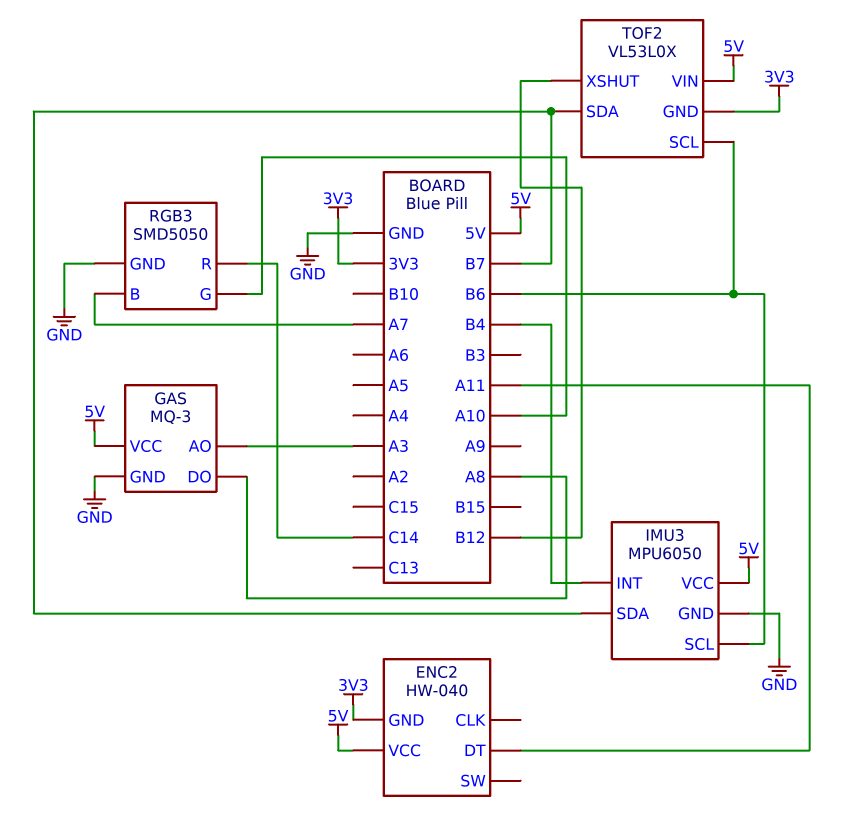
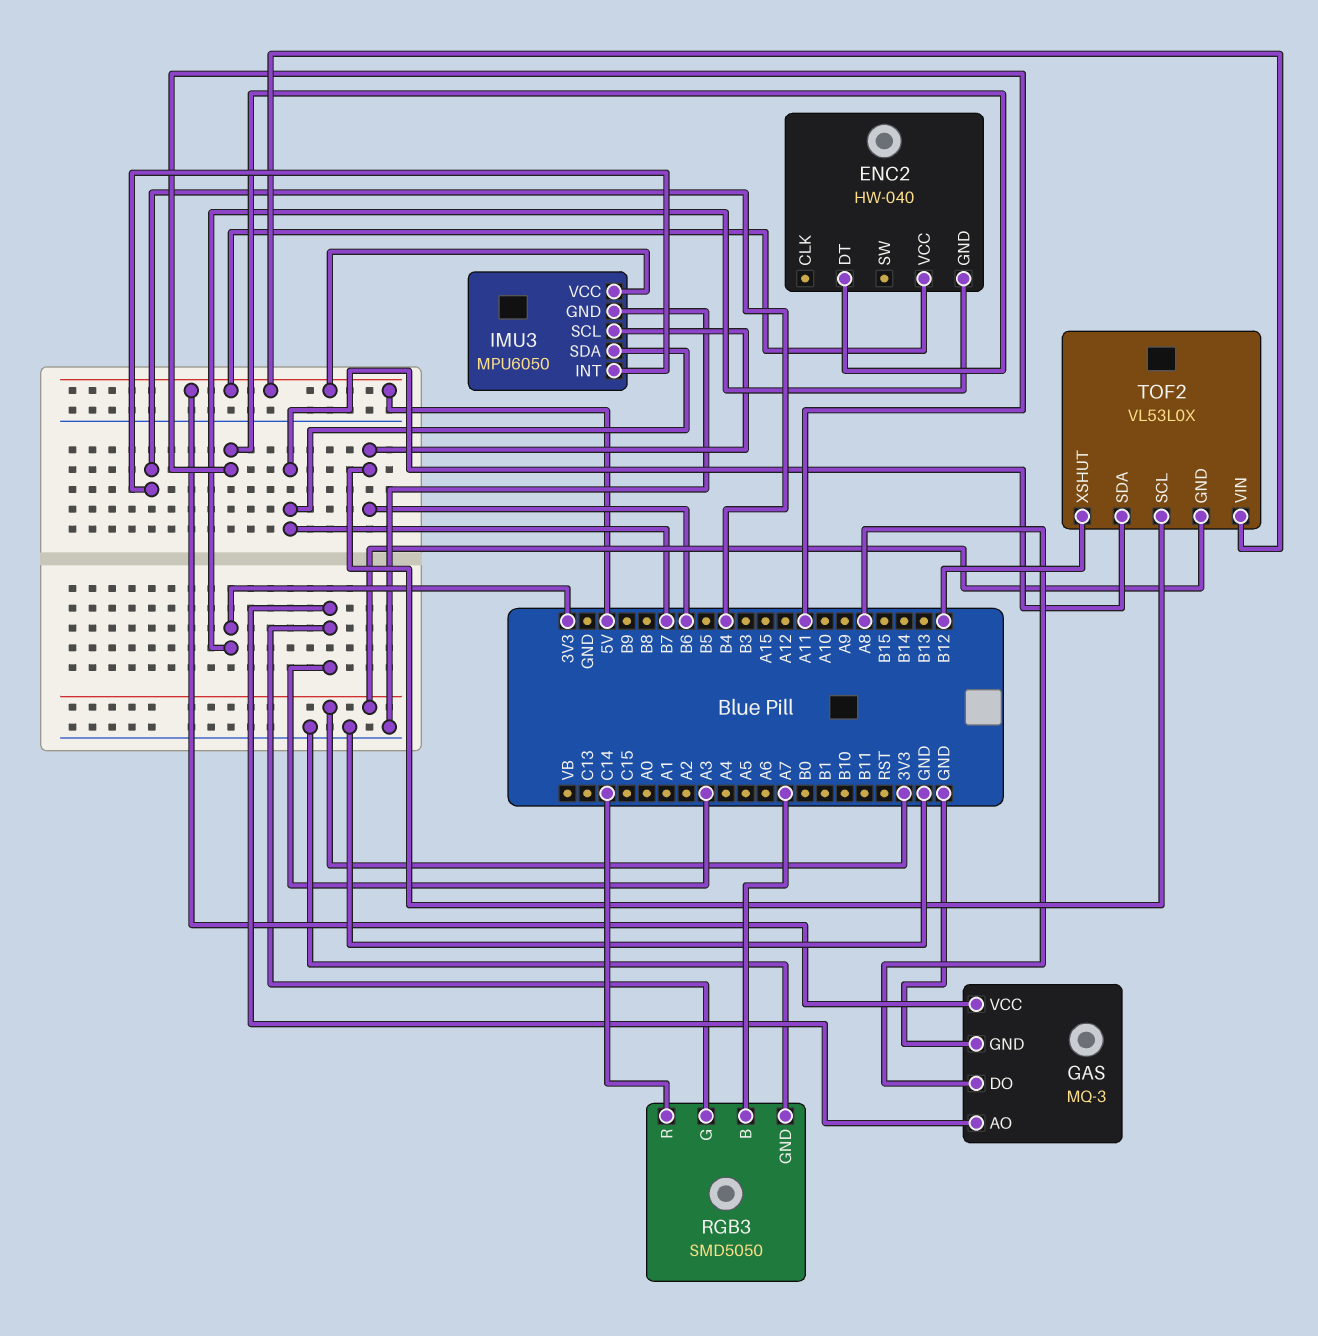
RGB3 pin G: A10 -> A3

